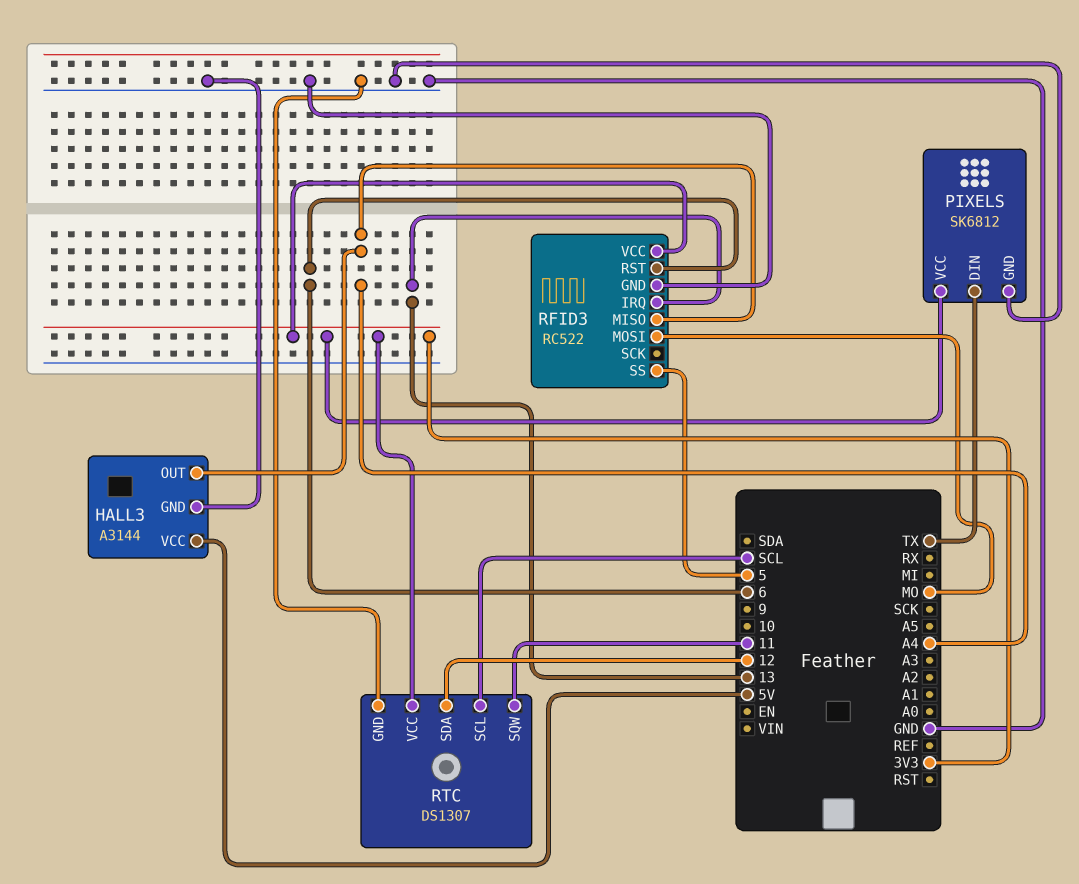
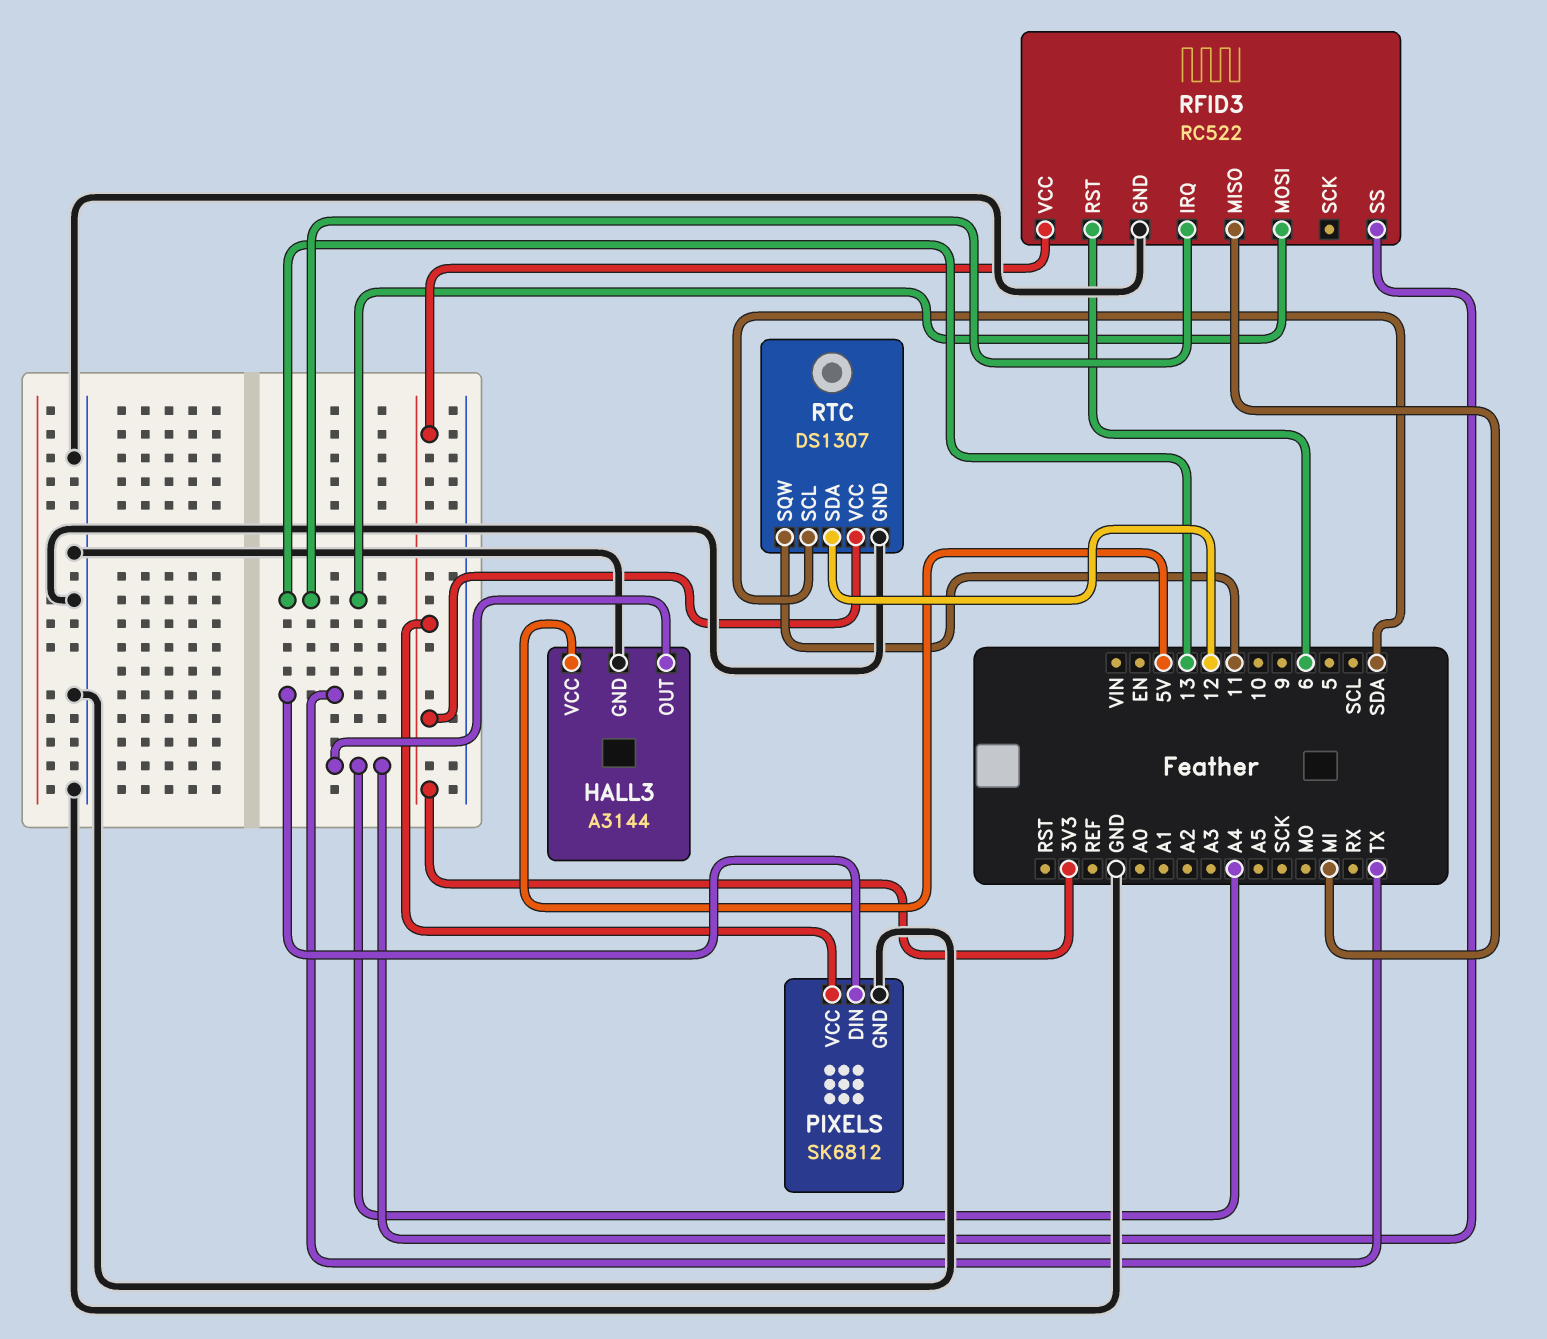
RFID3 pin MISO: A4 -> MI
RFID3 pin MOSI: MO -> 13
RFID3 pin SS: 5 -> A4
RTC pin SCL: SCL -> SDA

